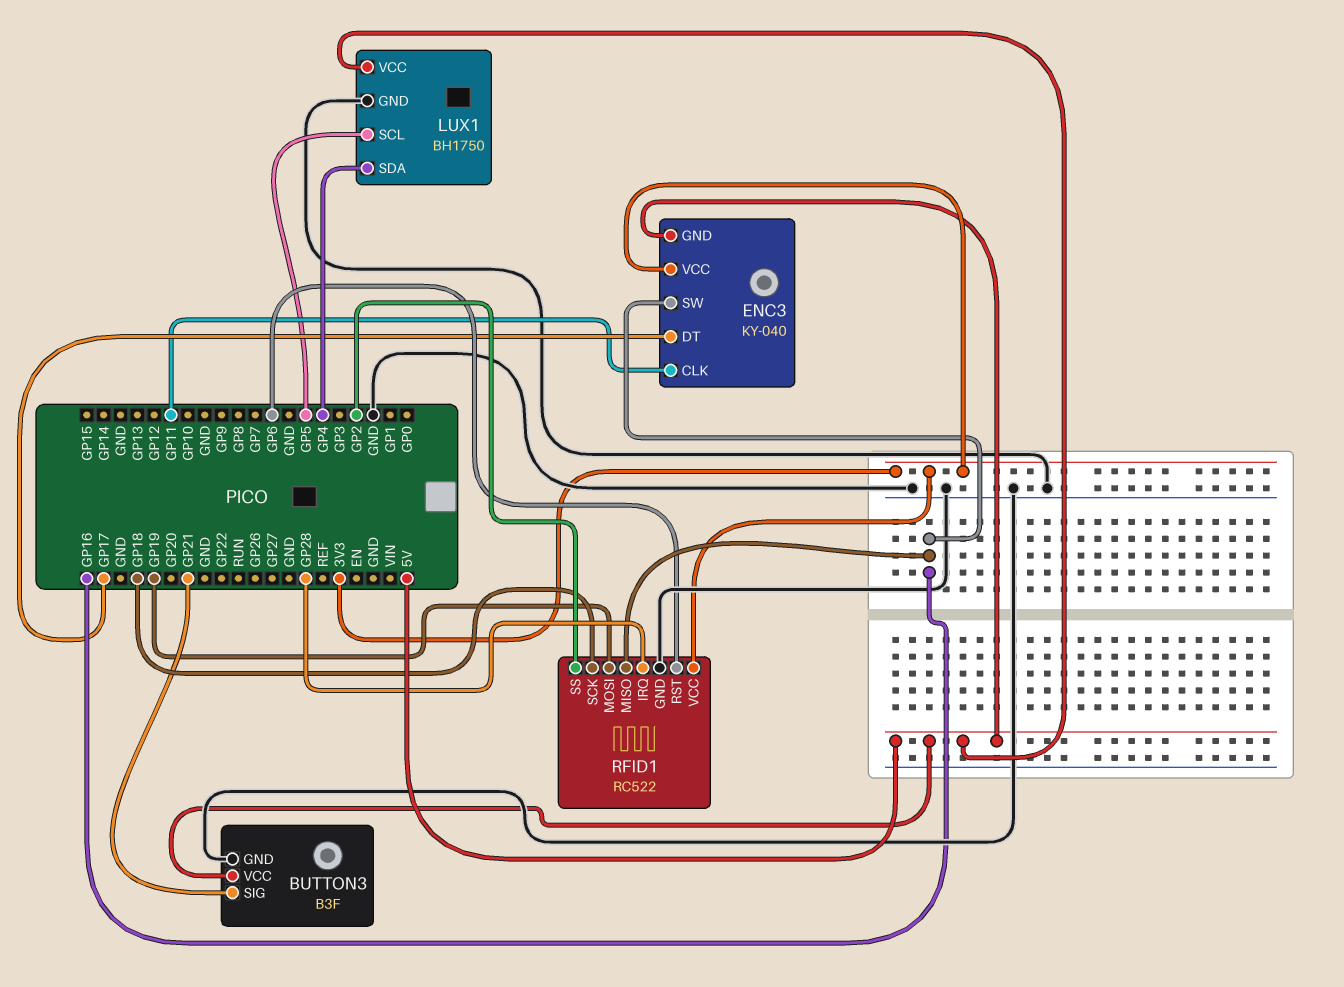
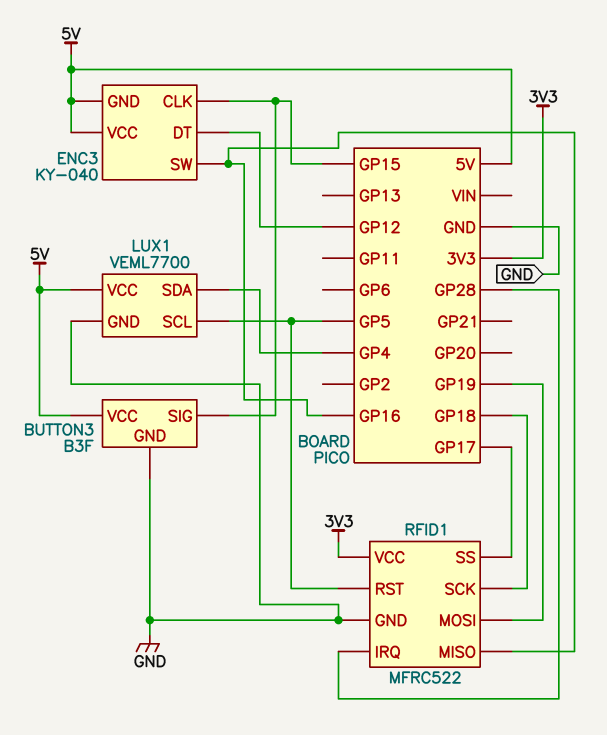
BUTTON3 pin SIG: GP21 -> GP15
ENC3 pin CLK: GP11 -> GP15
ENC3 pin DT: GP17 -> GP12
ENC3 pin VCC: 3V3 -> 5V
LUX1: BH1750 -> VEML7700
RFID1: RC522 -> MFRC522
RFID1 pin RST: GP6 -> GP5
RFID1 pin SS: GP2 -> GP17

